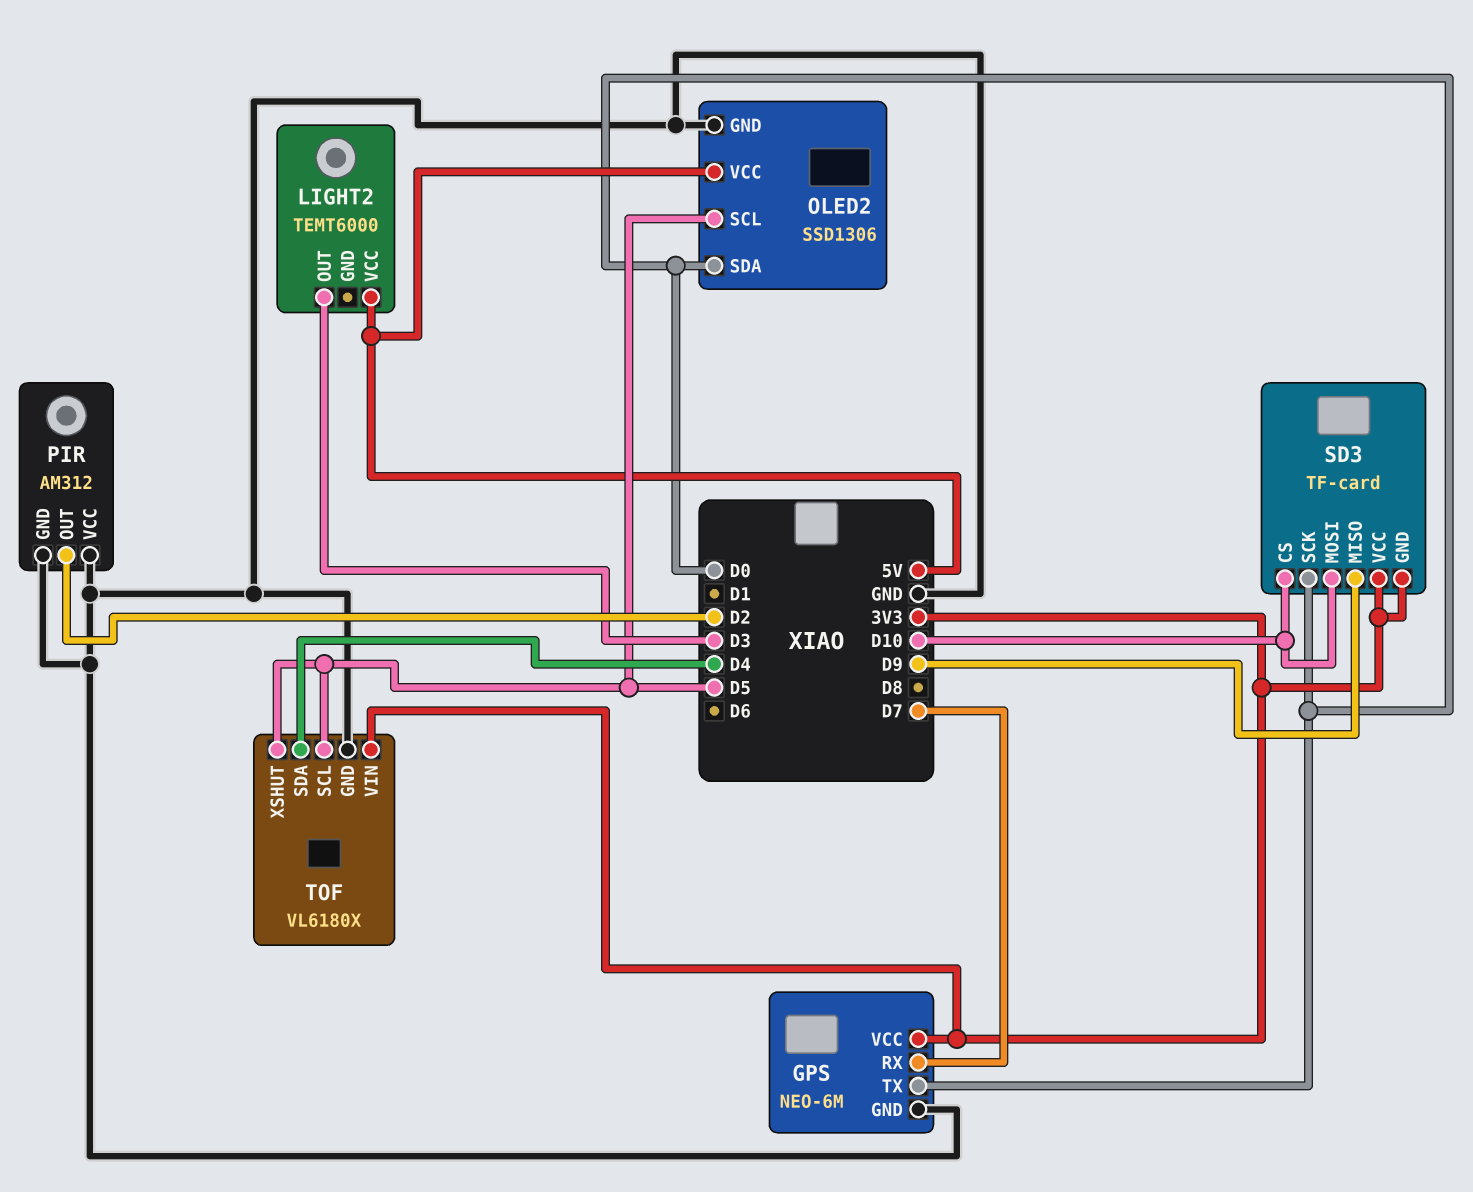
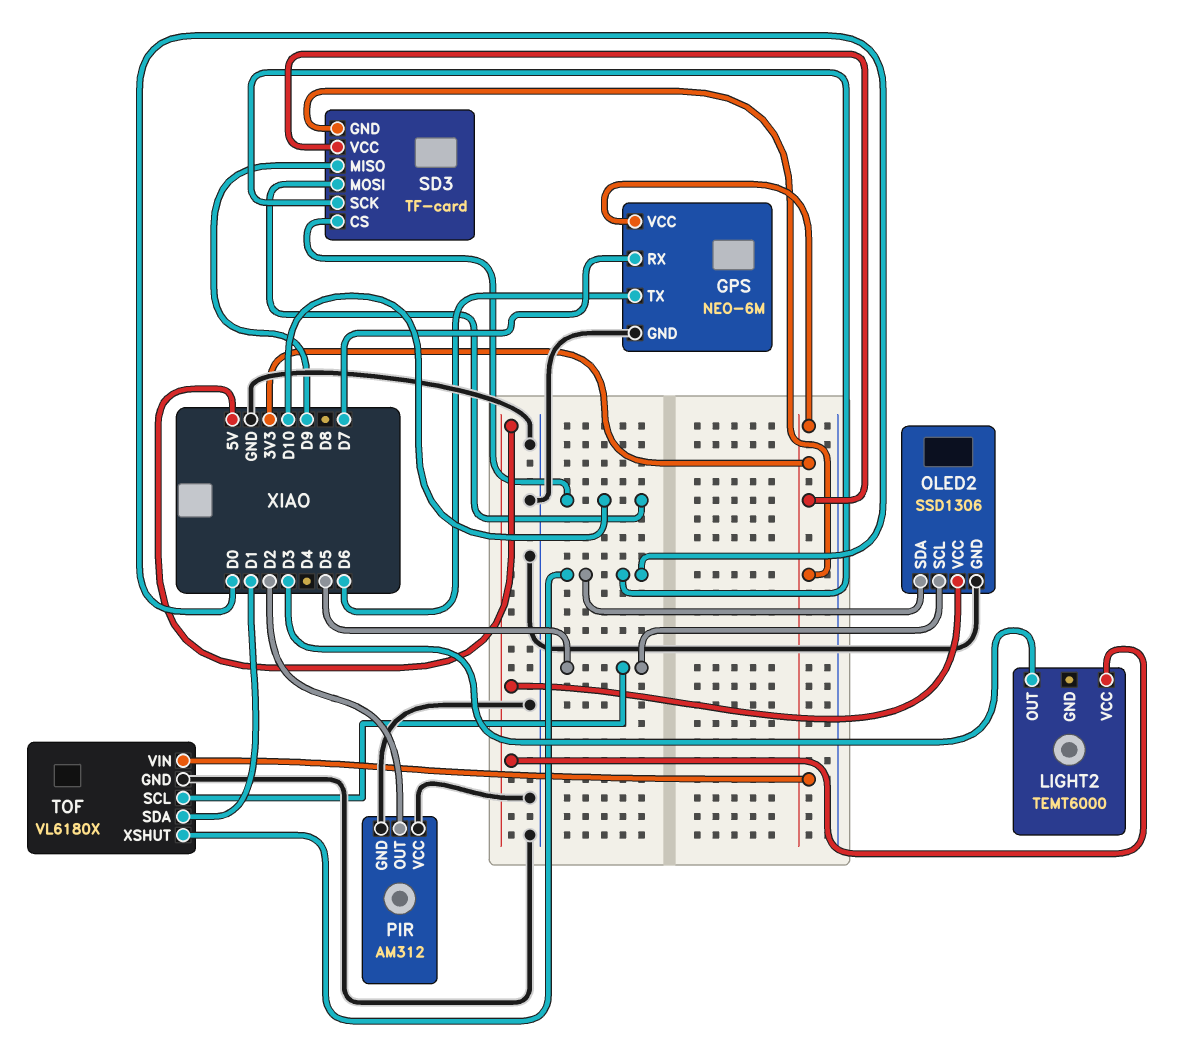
GPS pin TX: D0 -> D6
TOF pin SDA: D4 -> D1
TOF pin XSHUT: D5 -> D0

